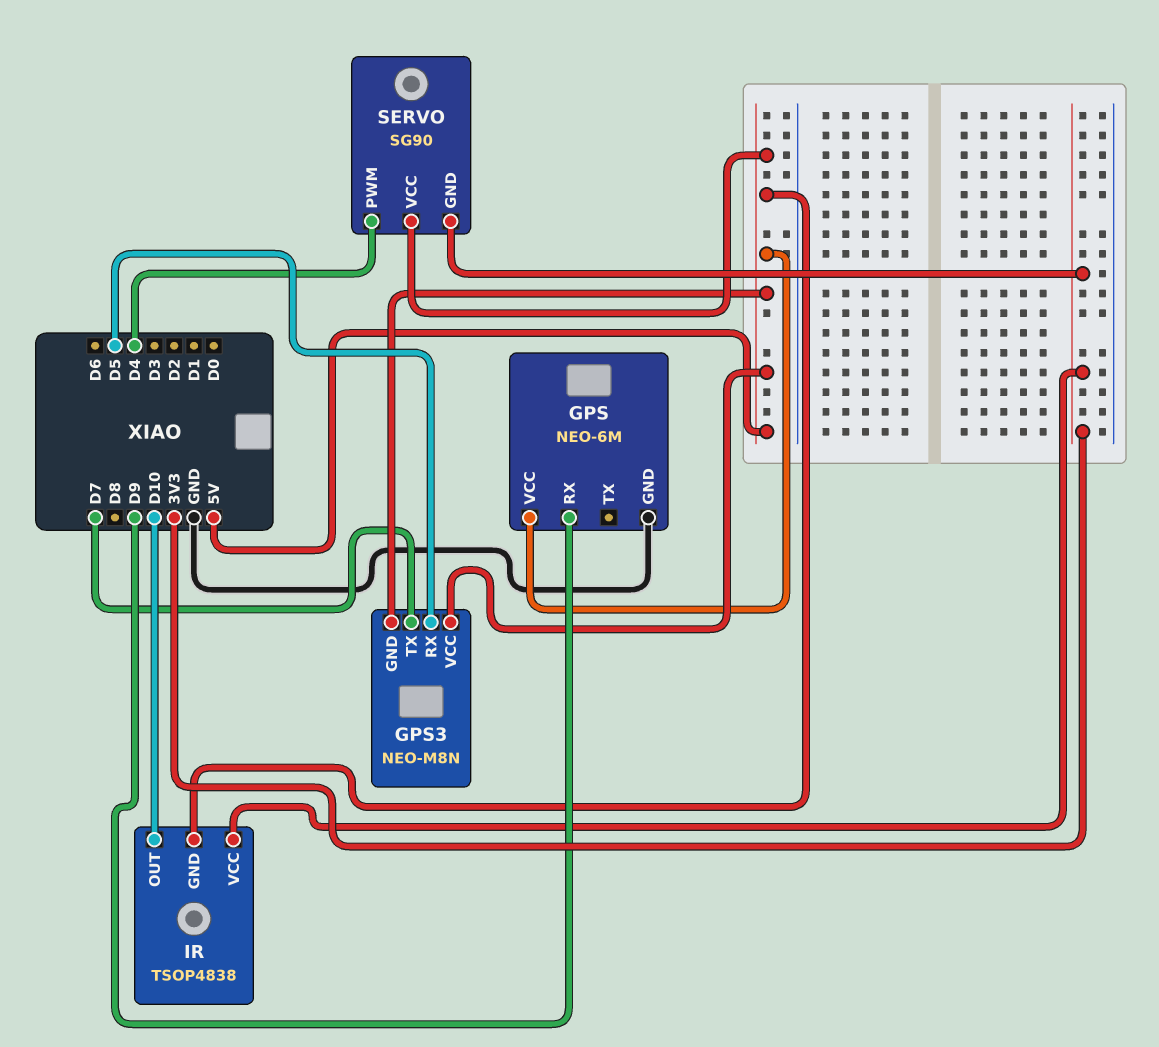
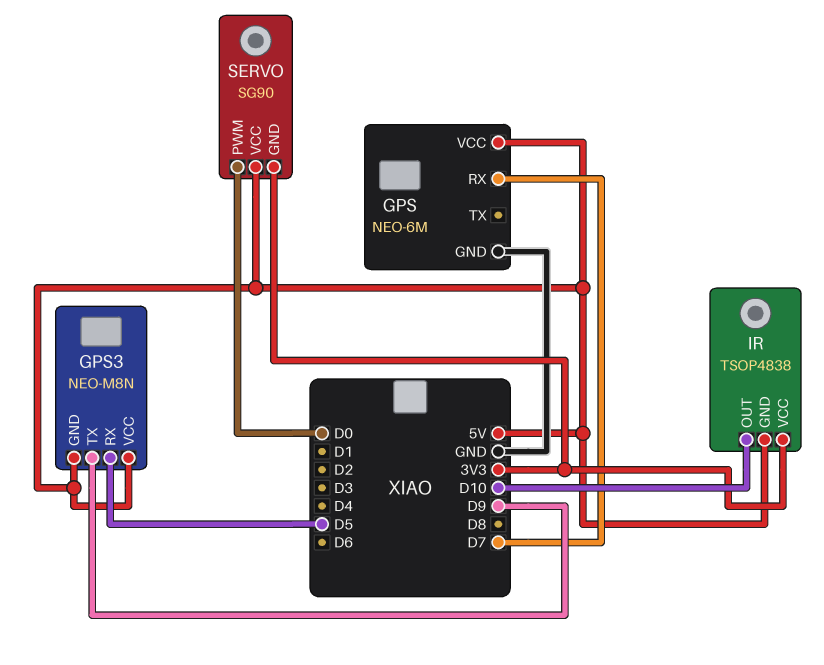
GPS pin RX: D9 -> D7
GPS3 pin TX: D7 -> D9
SERVO pin PWM: D4 -> D0

